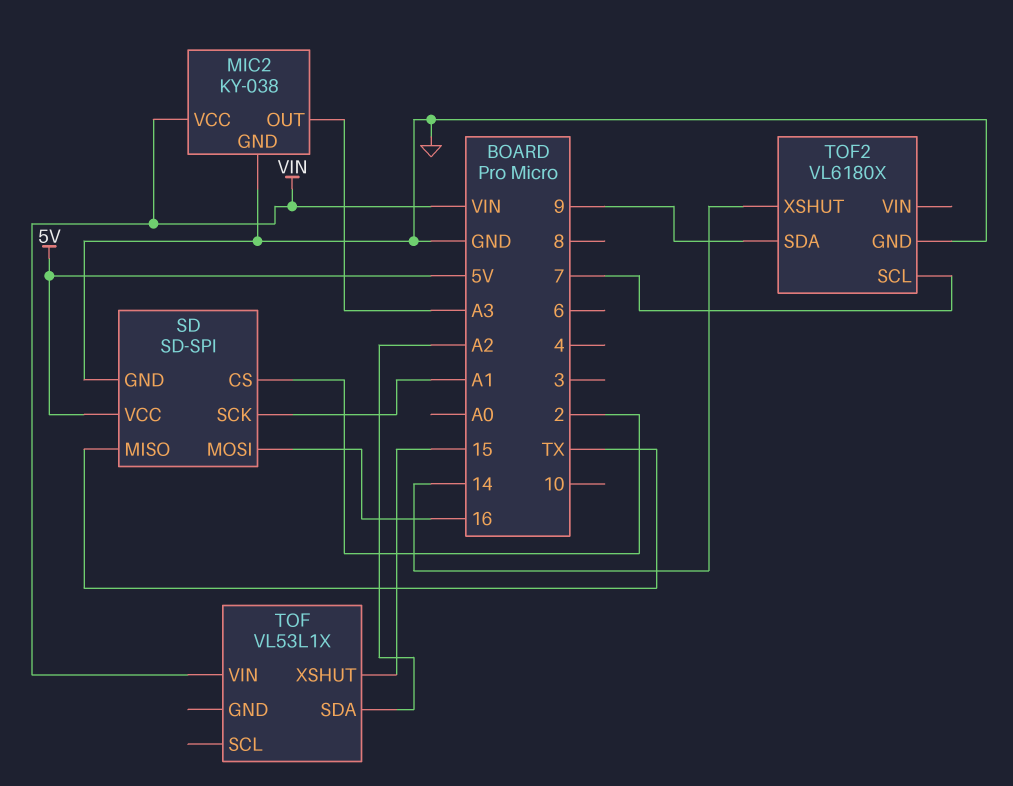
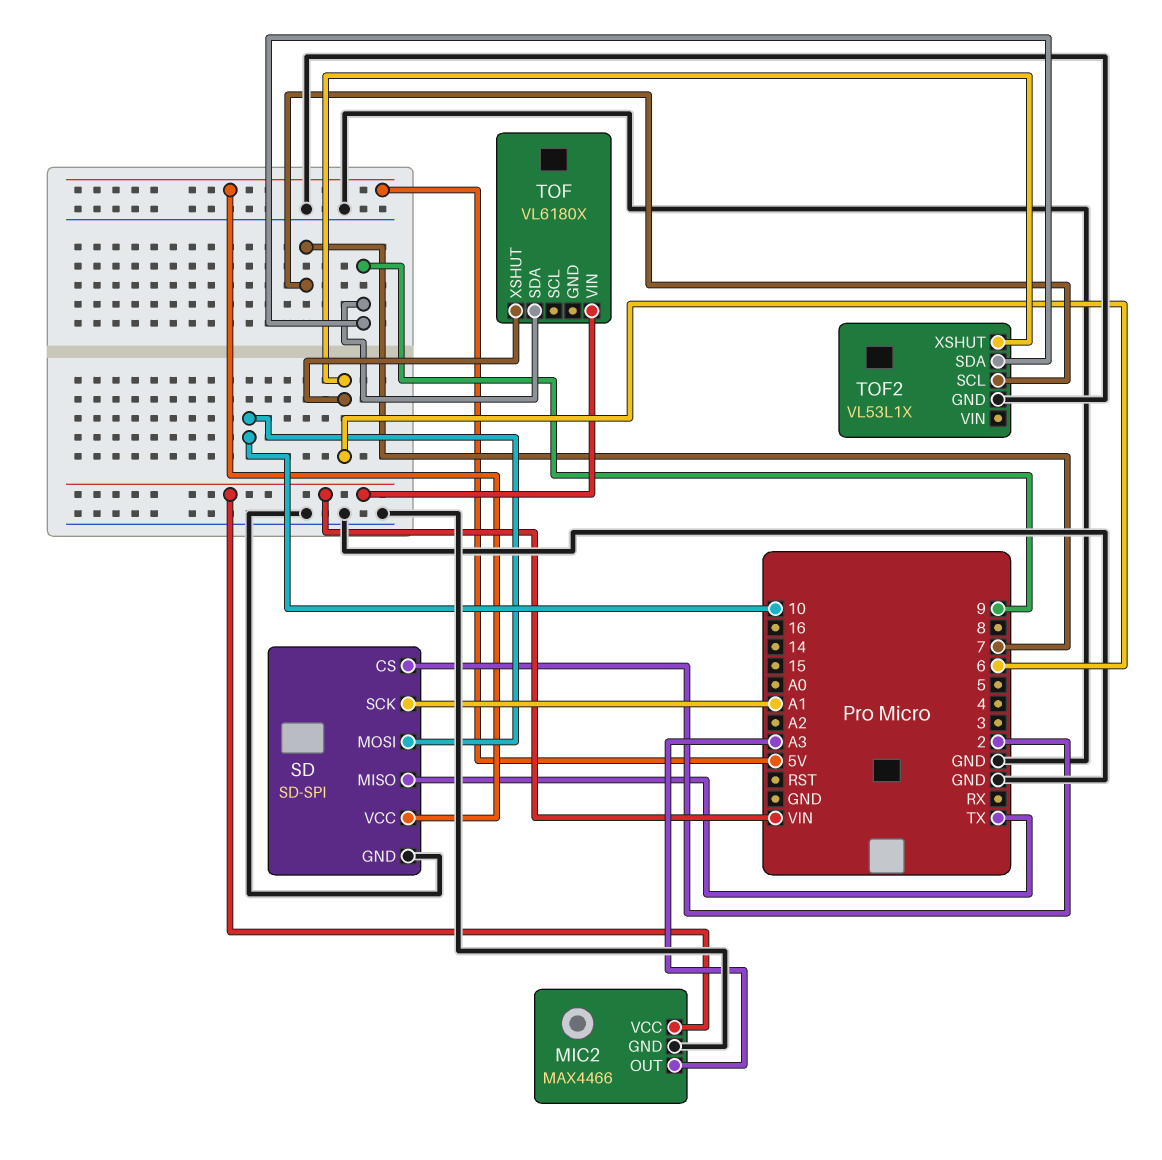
MIC2: KY-038 -> MAX4466
SD pin MOSI: 16 -> 10
TOF: VL53L1X -> VL6180X
TOF pin SDA: A2 -> 9
TOF pin XSHUT: 15 -> 6
TOF2: VL6180X -> VL53L1X
TOF2 pin XSHUT: 14 -> 6

